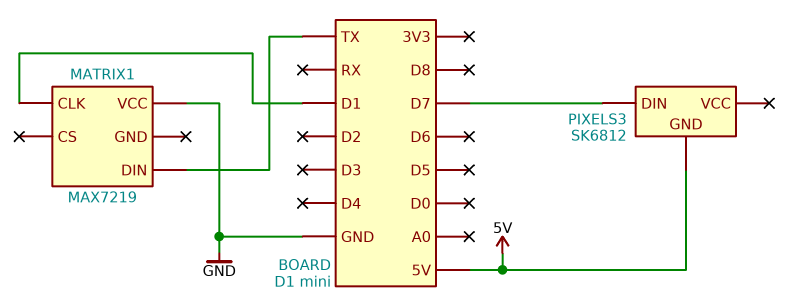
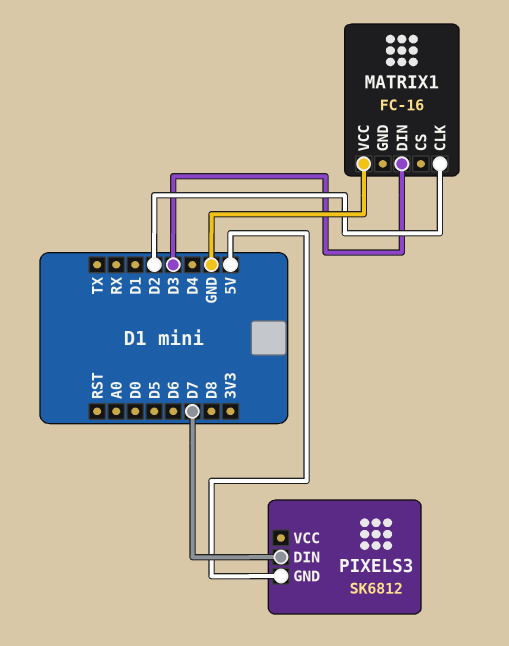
MATRIX1: MAX7219 -> FC-16
MATRIX1 pin CLK: D1 -> D2
MATRIX1 pin DIN: TX -> D3

